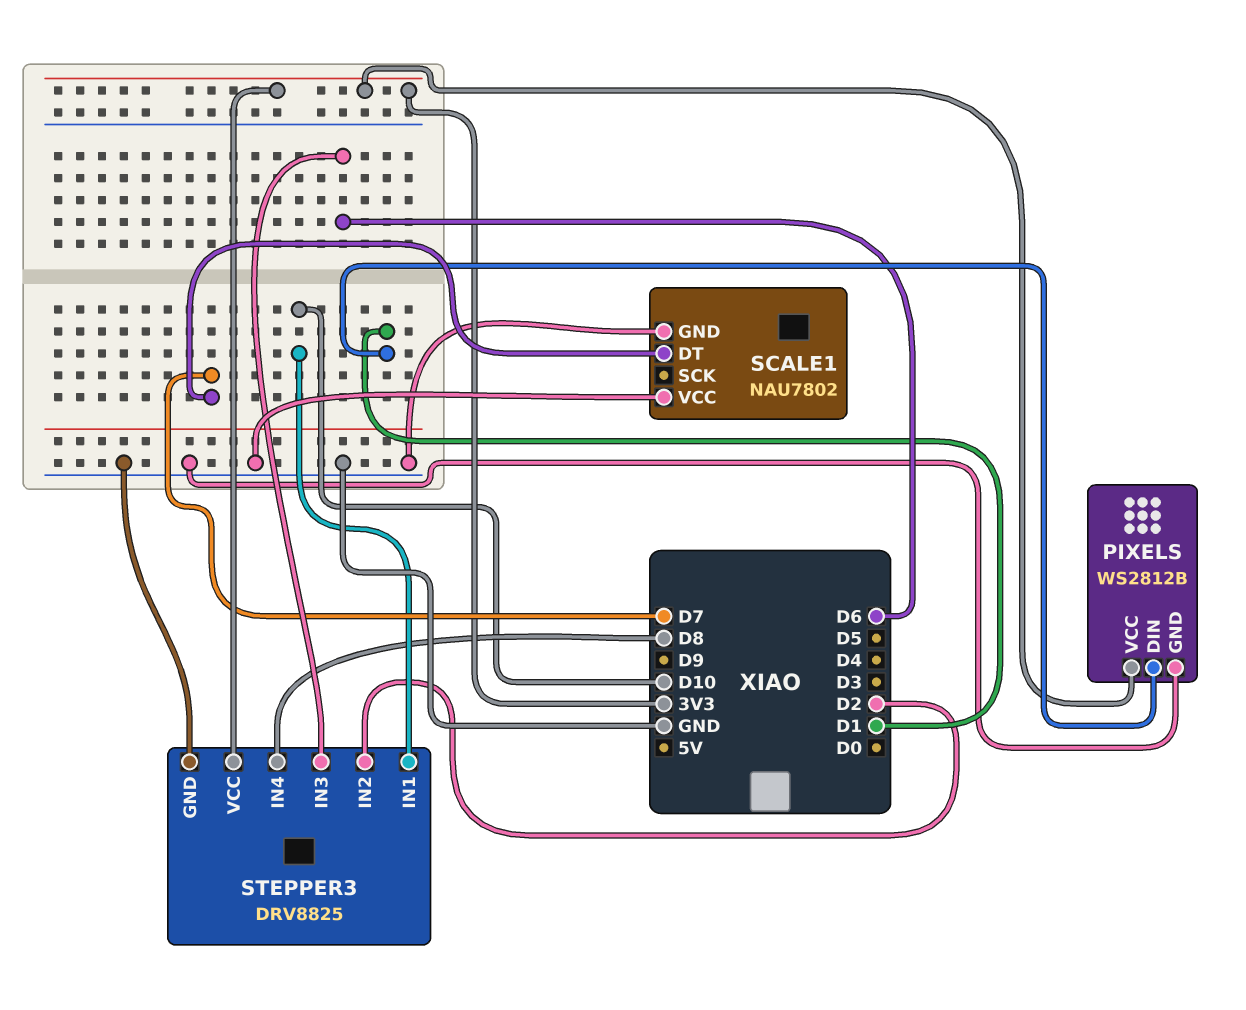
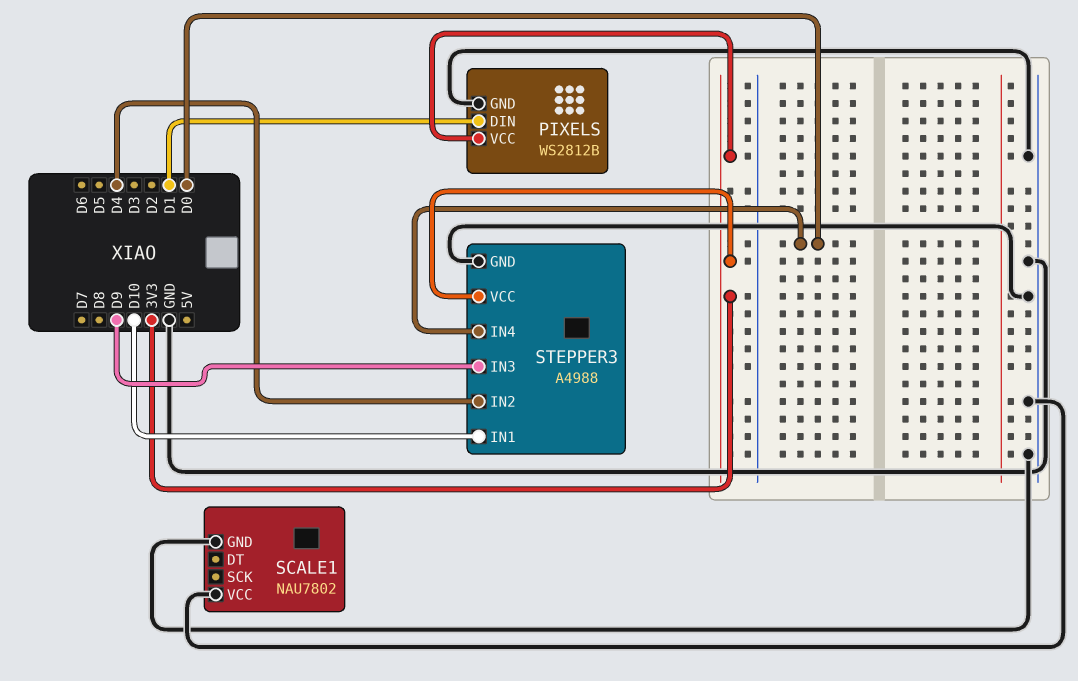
SCALE1 pin DT: D7 -> none
STEPPER3: DRV8825 -> A4988
STEPPER3 pin IN2: D2 -> D4
STEPPER3 pin IN3: D6 -> D9
STEPPER3 pin IN4: D8 -> D0

